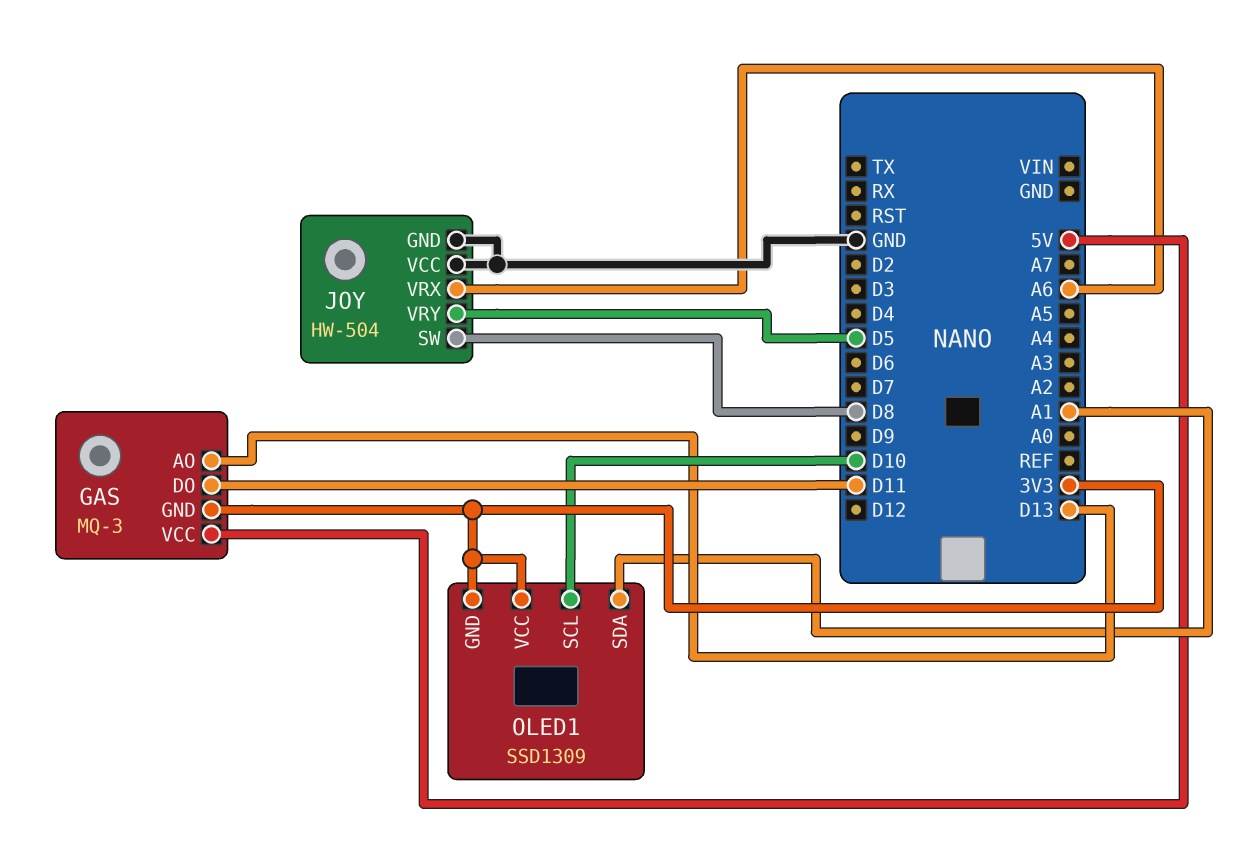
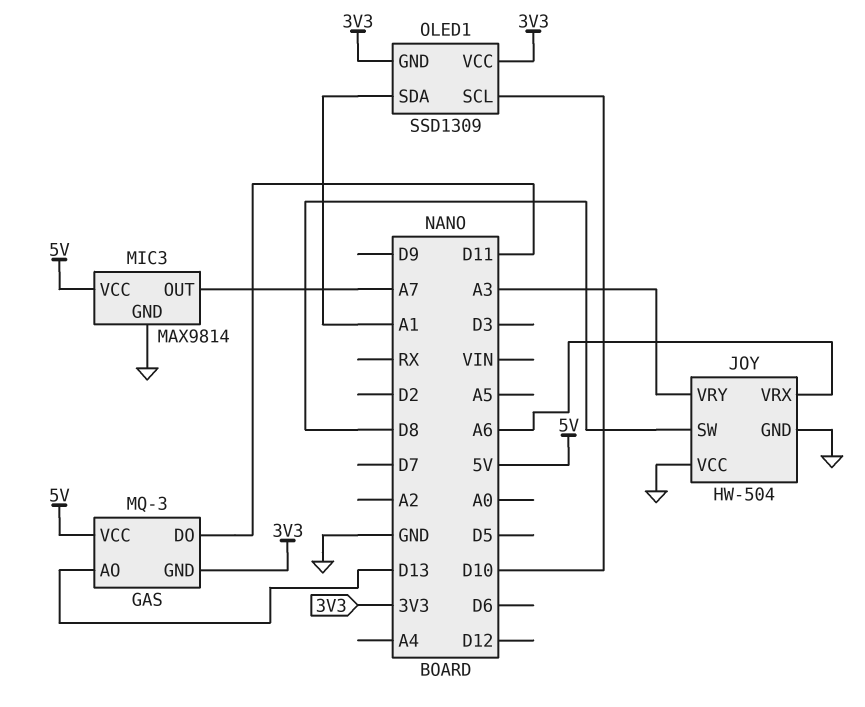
JOY pin VRY: D5 -> A3
MIC3: none -> MAX9814
MIC3 pin GND: none -> GND
MIC3 pin OUT: none -> A7
MIC3 pin VCC: none -> 5V

